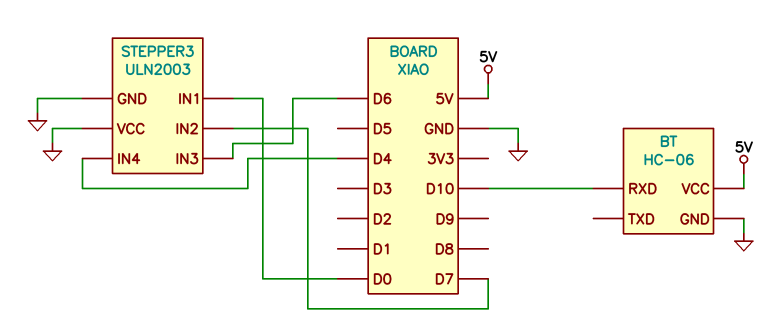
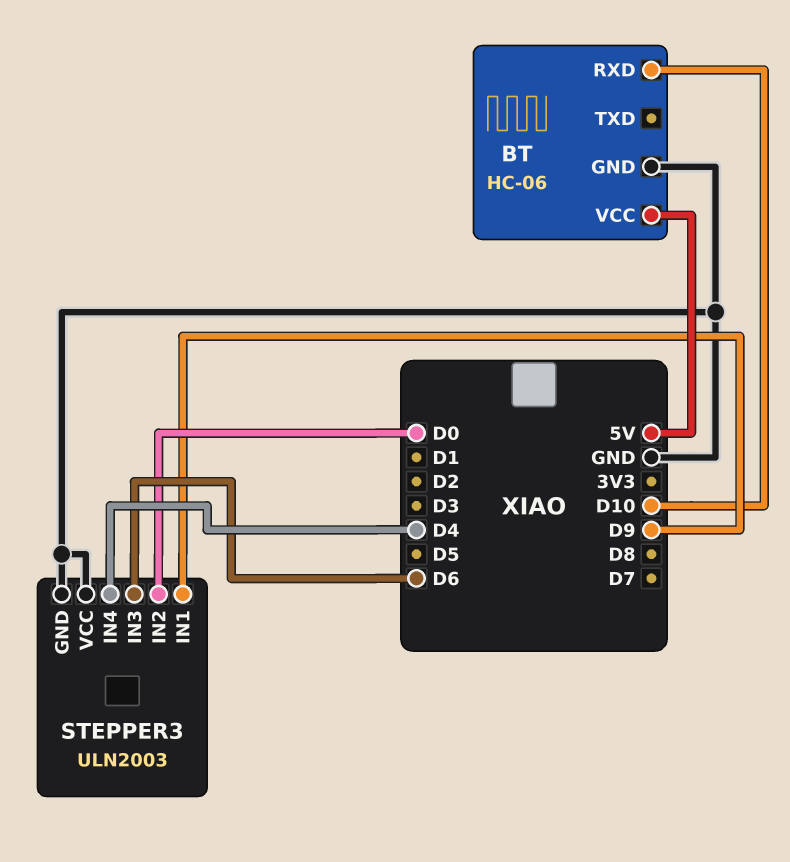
STEPPER3 pin IN1: D0 -> D9
STEPPER3 pin IN2: D7 -> D0

